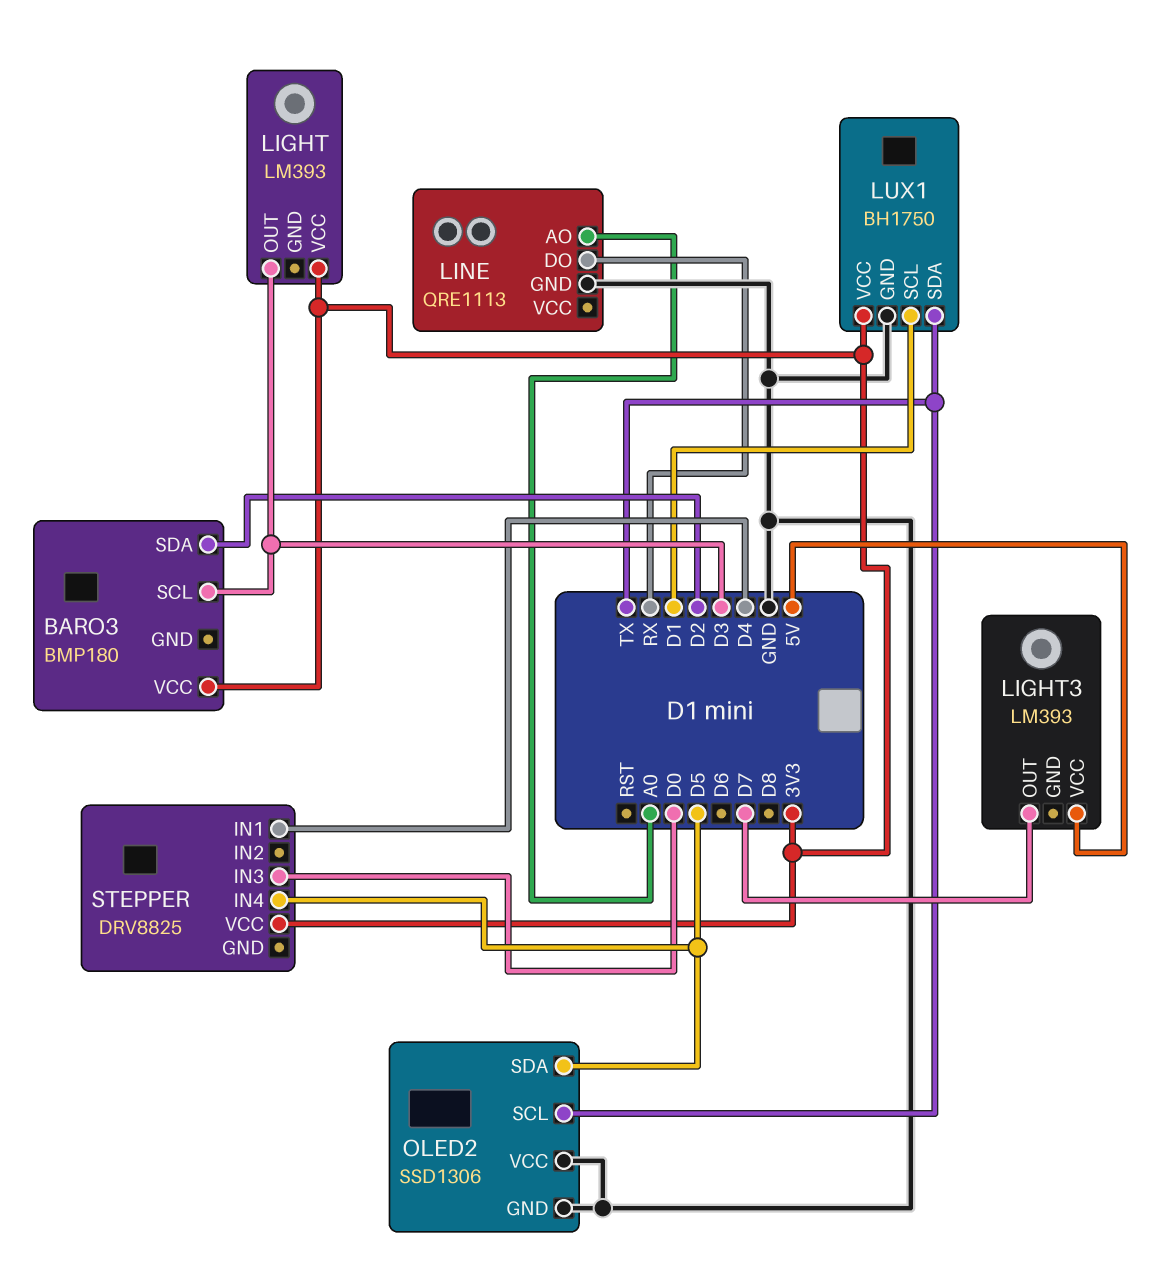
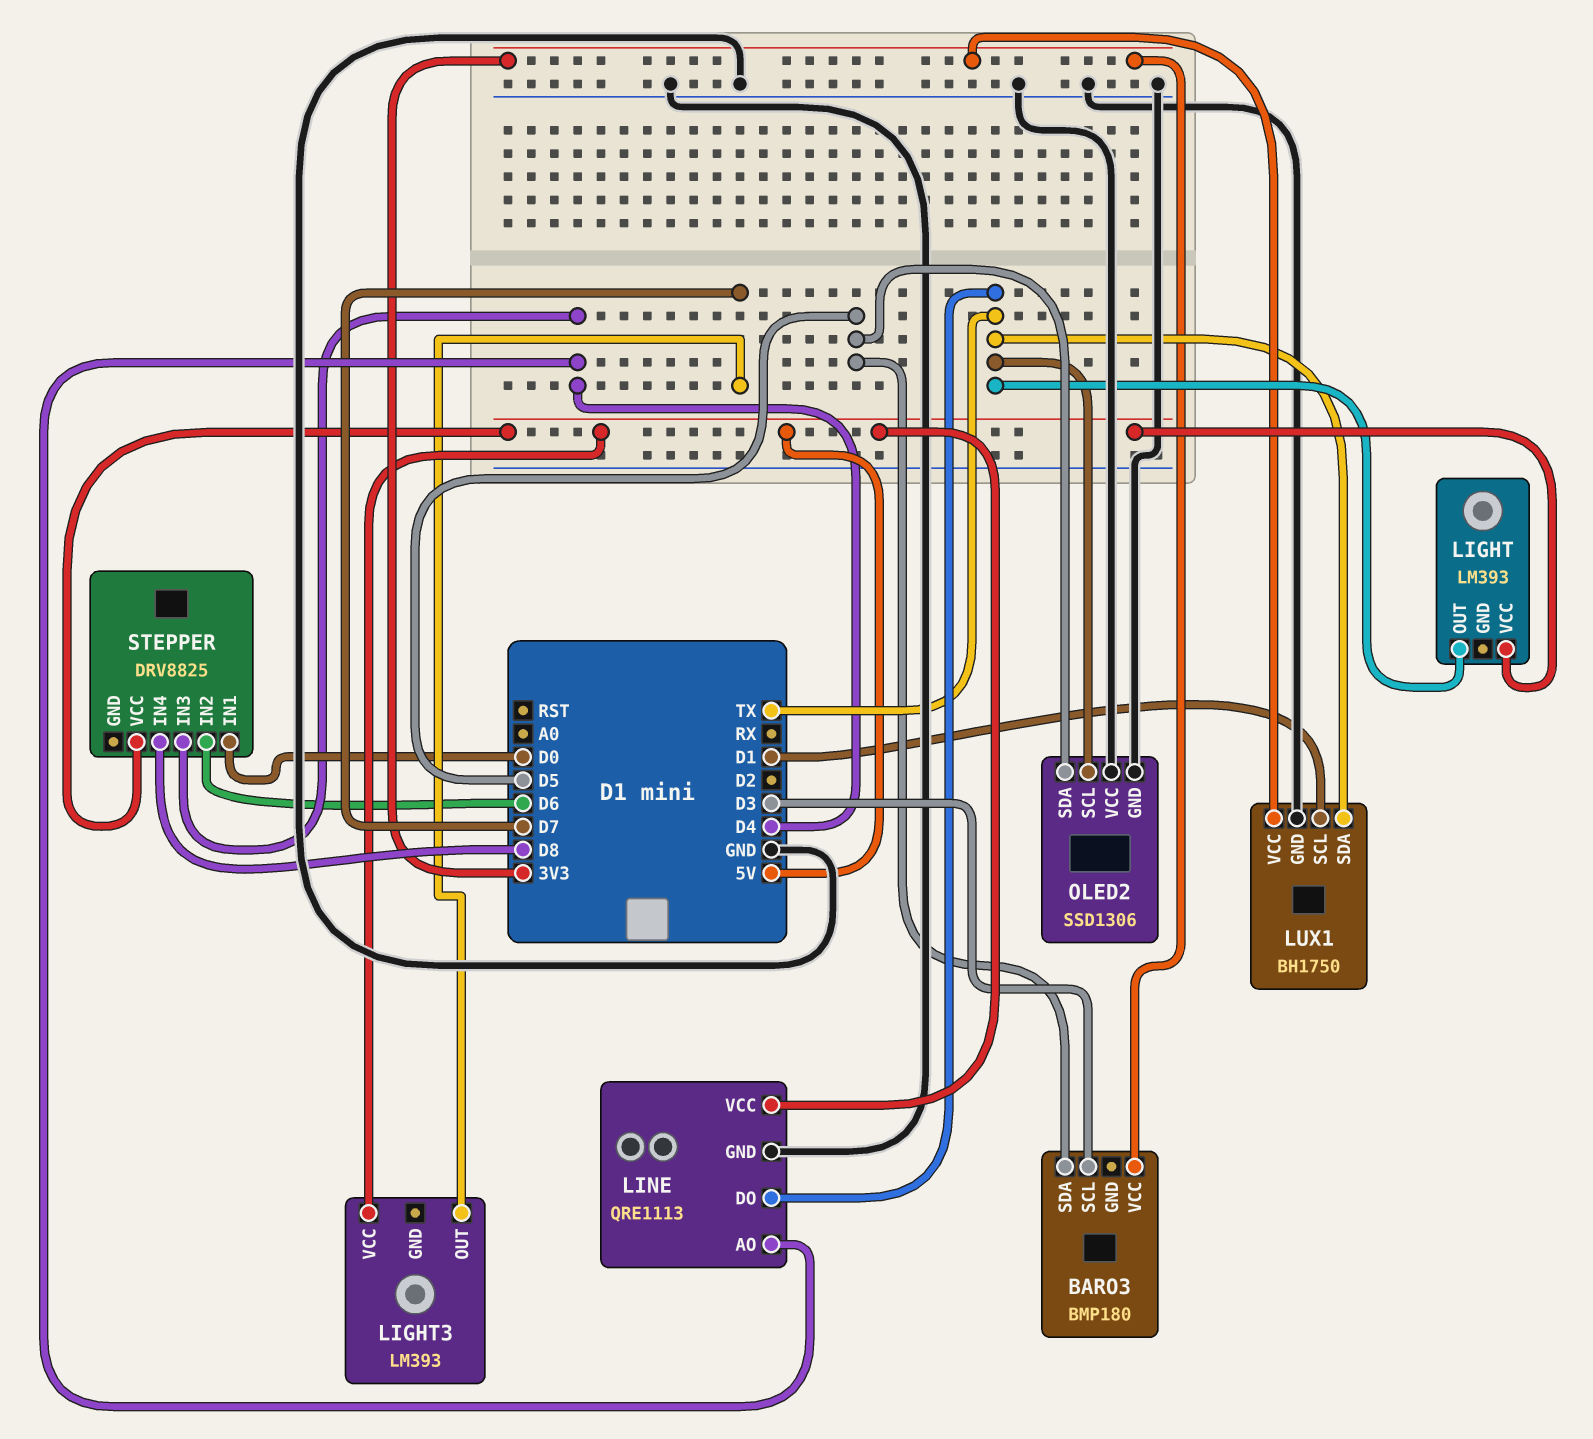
BARO3 pin SDA: D2 -> D5
LIGHT pin OUT: D3 -> TX
LIGHT pin VCC: 3V3 -> 5V
LINE pin AO: A0 -> D4
LINE pin DO: RX -> TX
LINE pin VCC: none -> 5V
STEPPER pin IN1: D4 -> D0
STEPPER pin IN2: none -> D6
STEPPER pin IN3: D0 -> D4
STEPPER pin IN4: D5 -> D8
STEPPER pin VCC: 3V3 -> 5V

